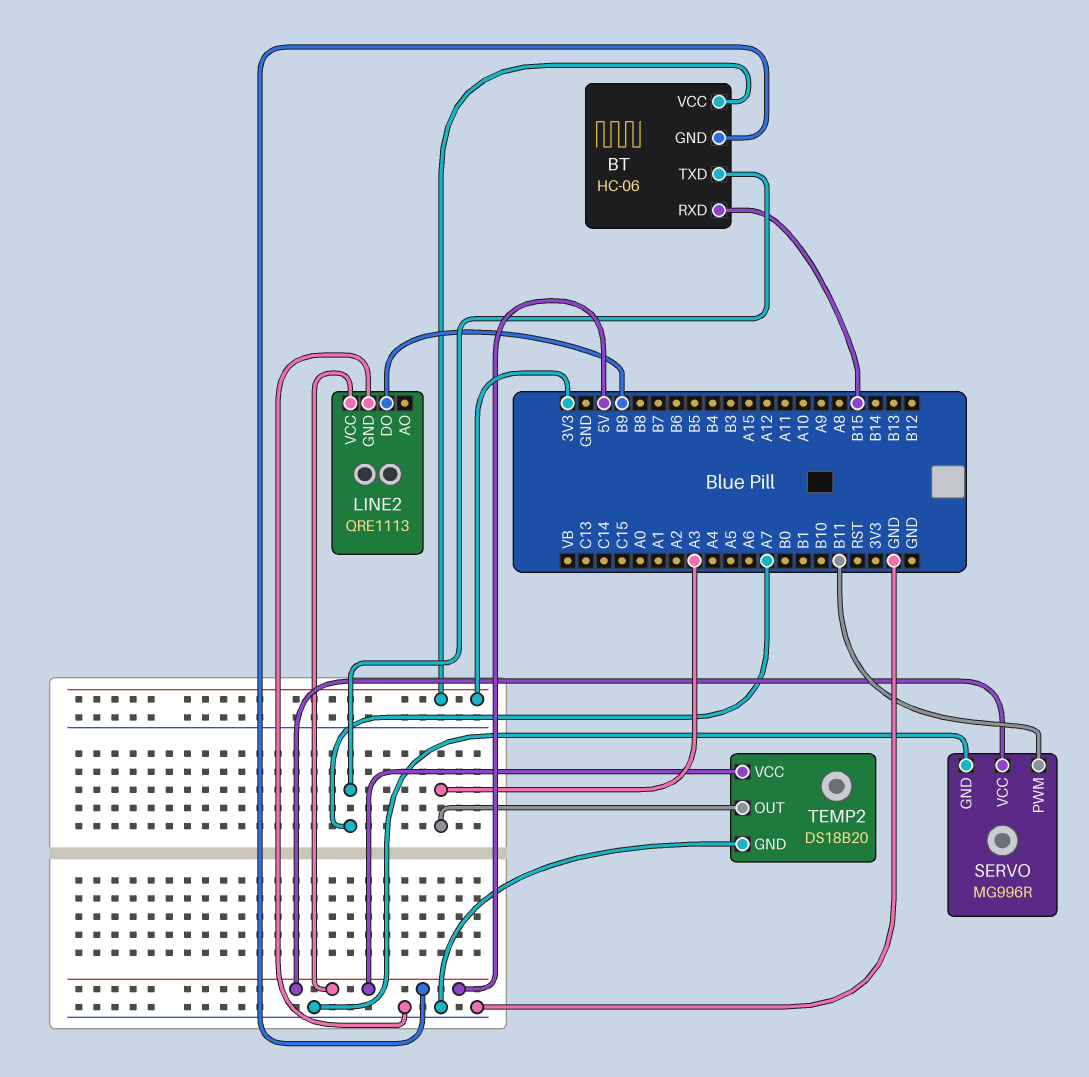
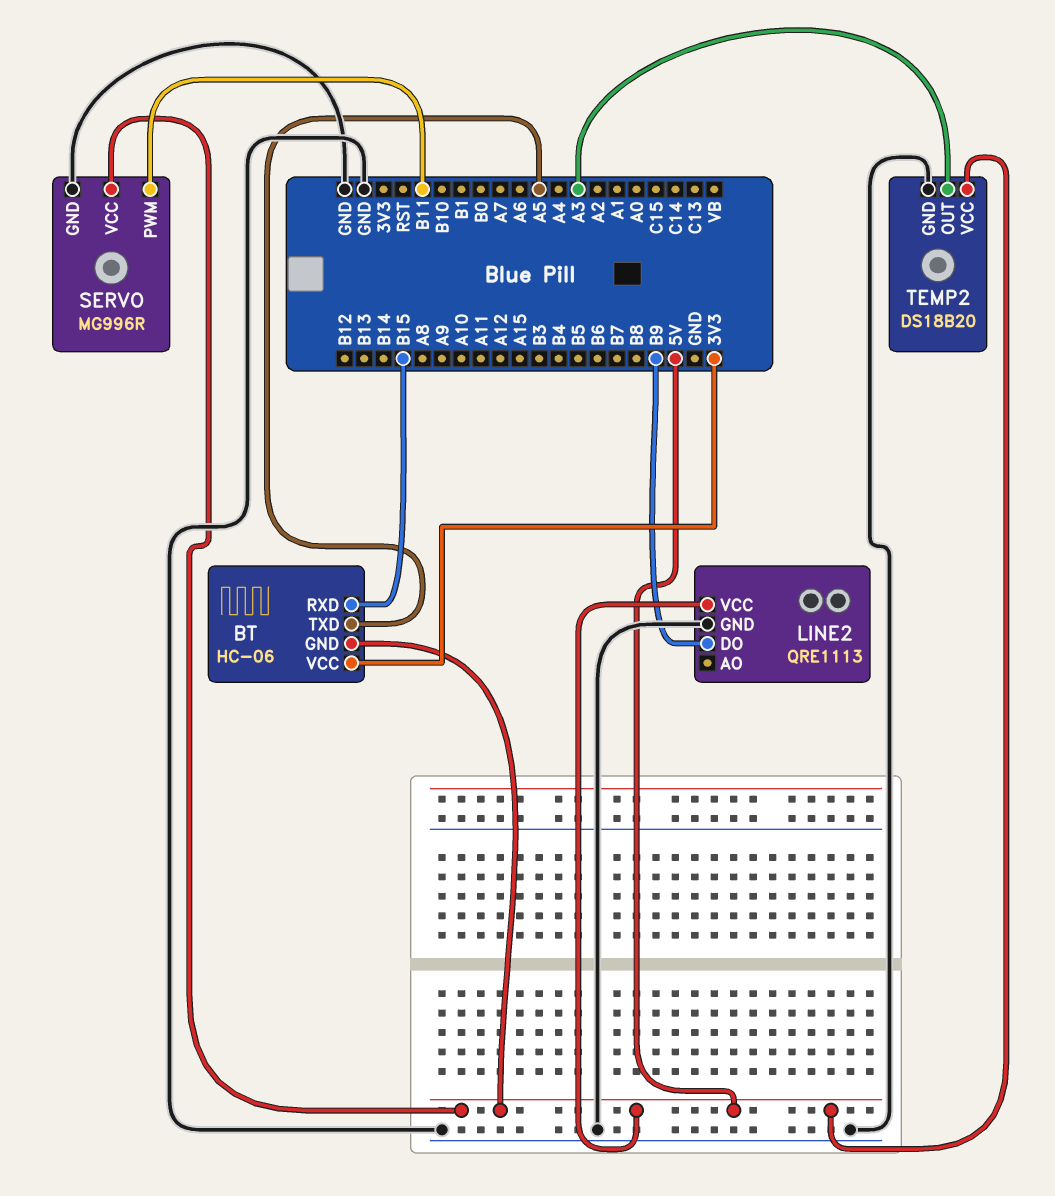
BT pin TXD: A7 -> A5

